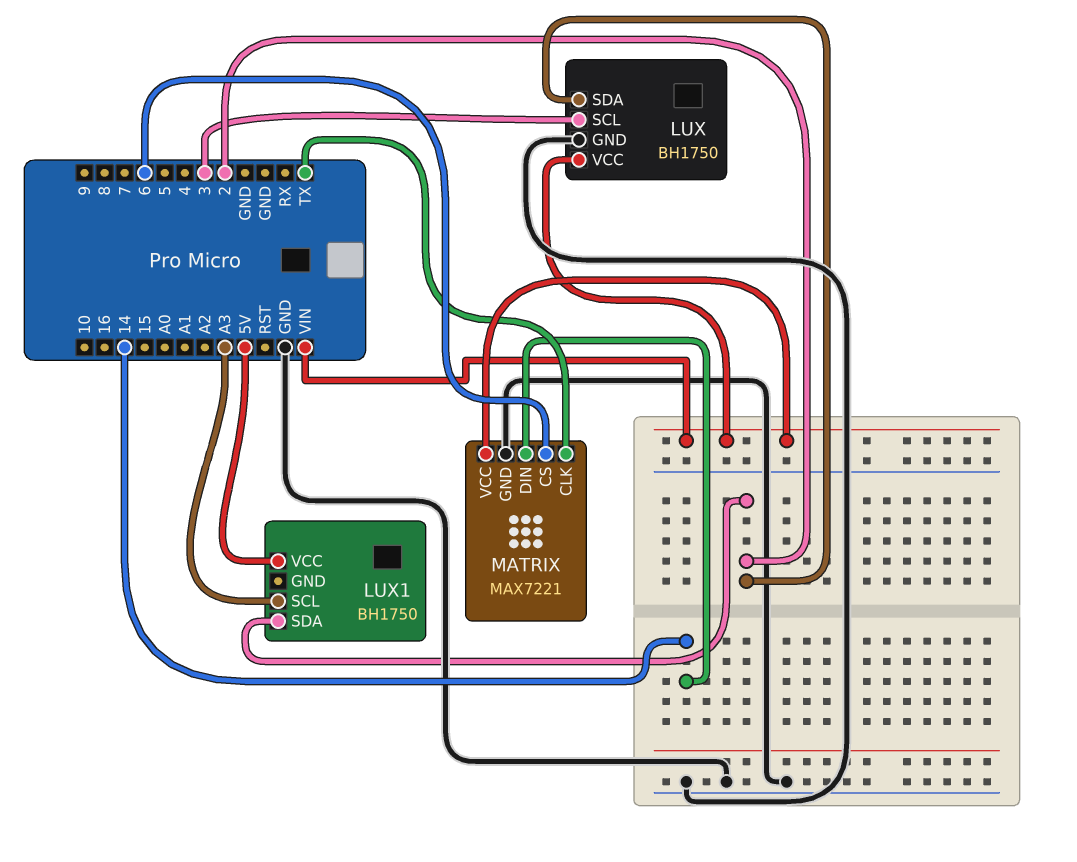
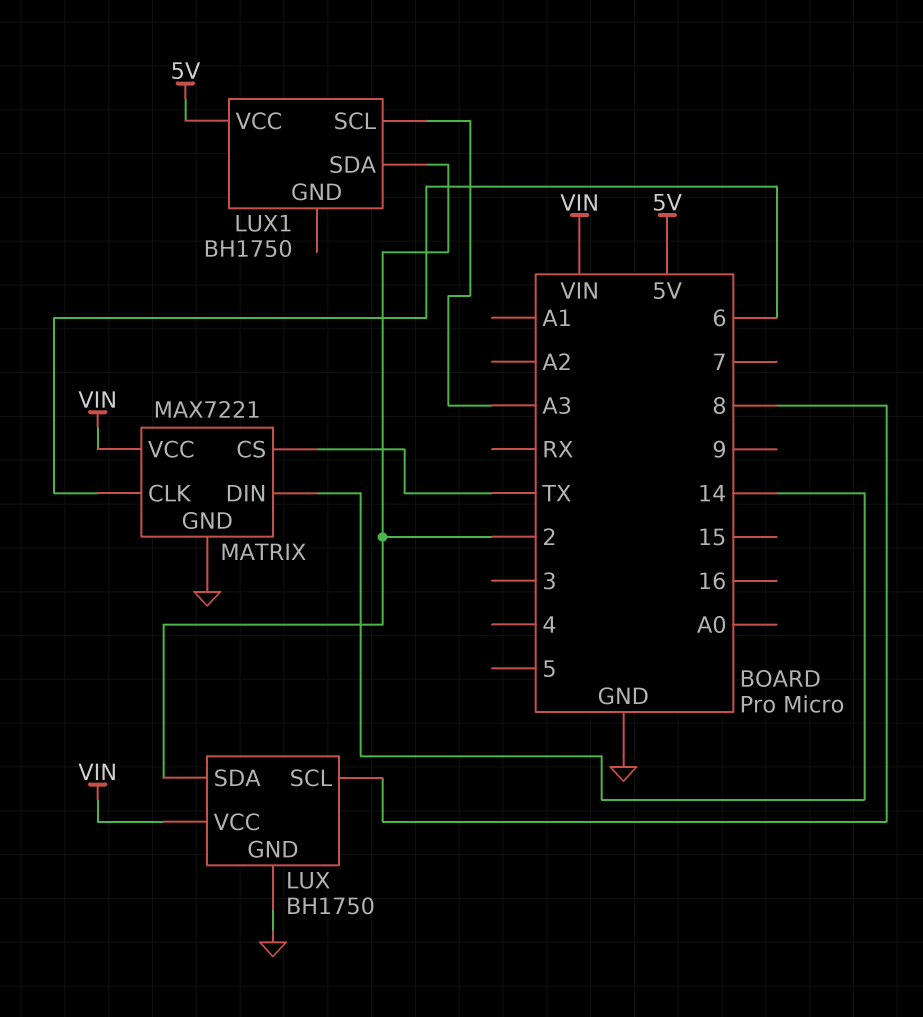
LUX pin SCL: 3 -> 8
MATRIX pin CLK: TX -> 6
MATRIX pin CS: 6 -> TX

